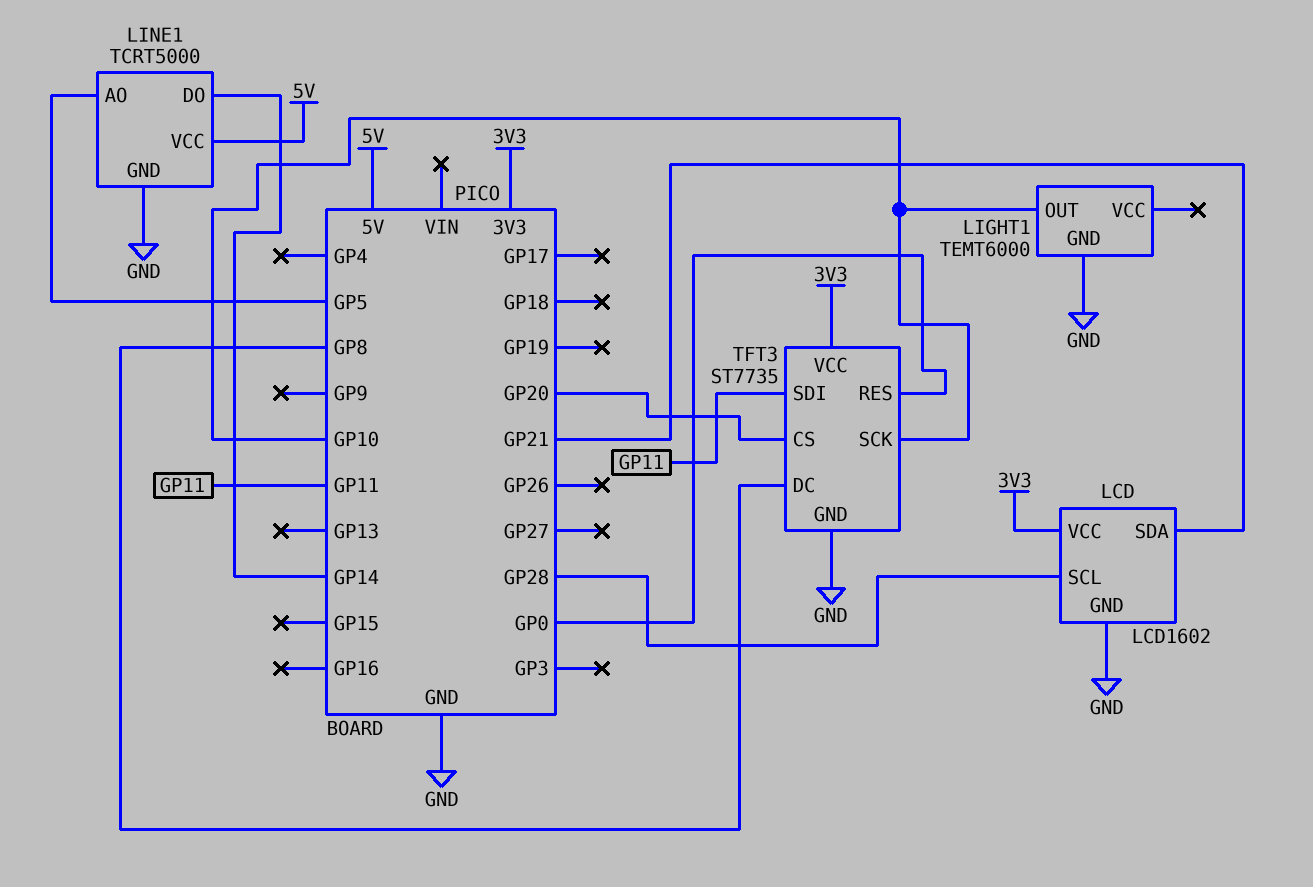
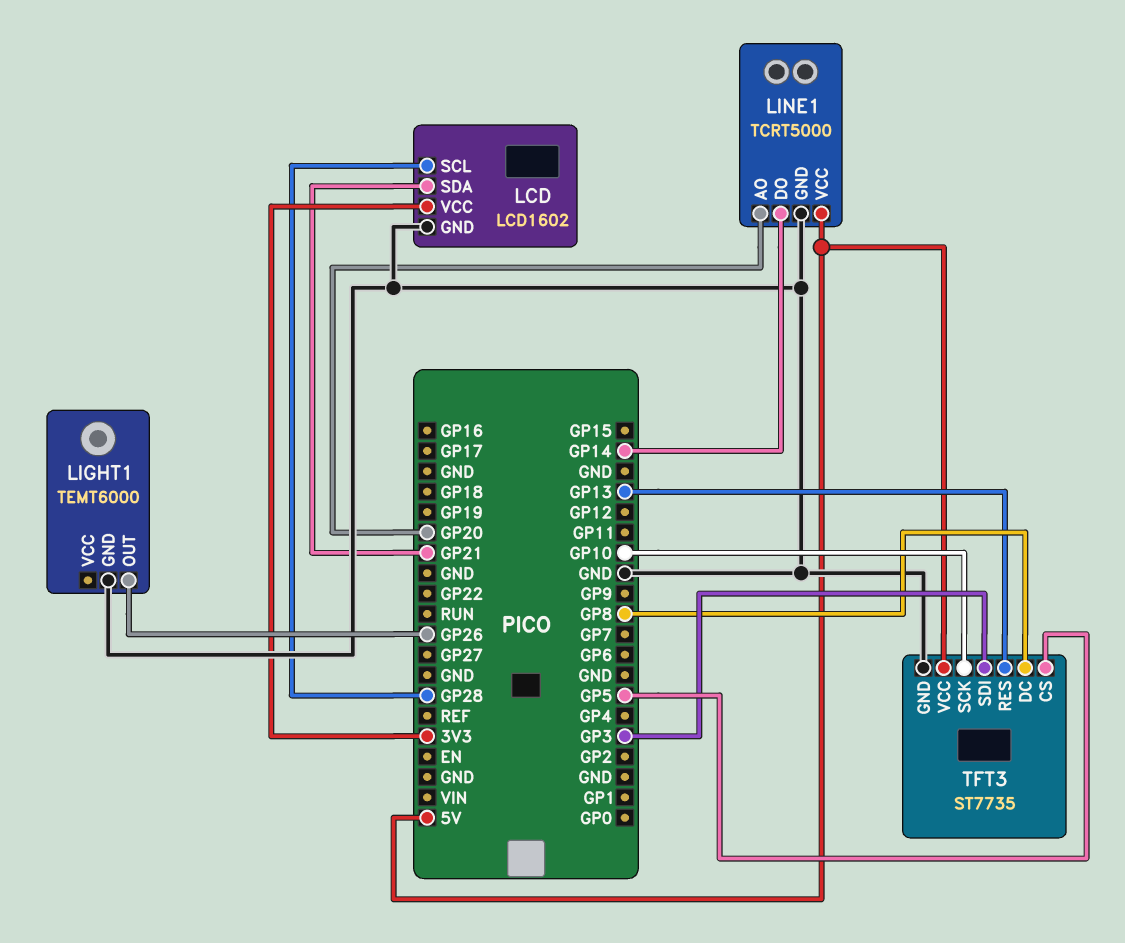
LIGHT1 pin OUT: GP10 -> GP26
LINE1 pin AO: GP5 -> GP20
TFT3 pin CS: GP20 -> GP5
TFT3 pin RES: GP0 -> GP13
TFT3 pin SDI: GP11 -> GP3
TFT3 pin VCC: 3V3 -> 5V

